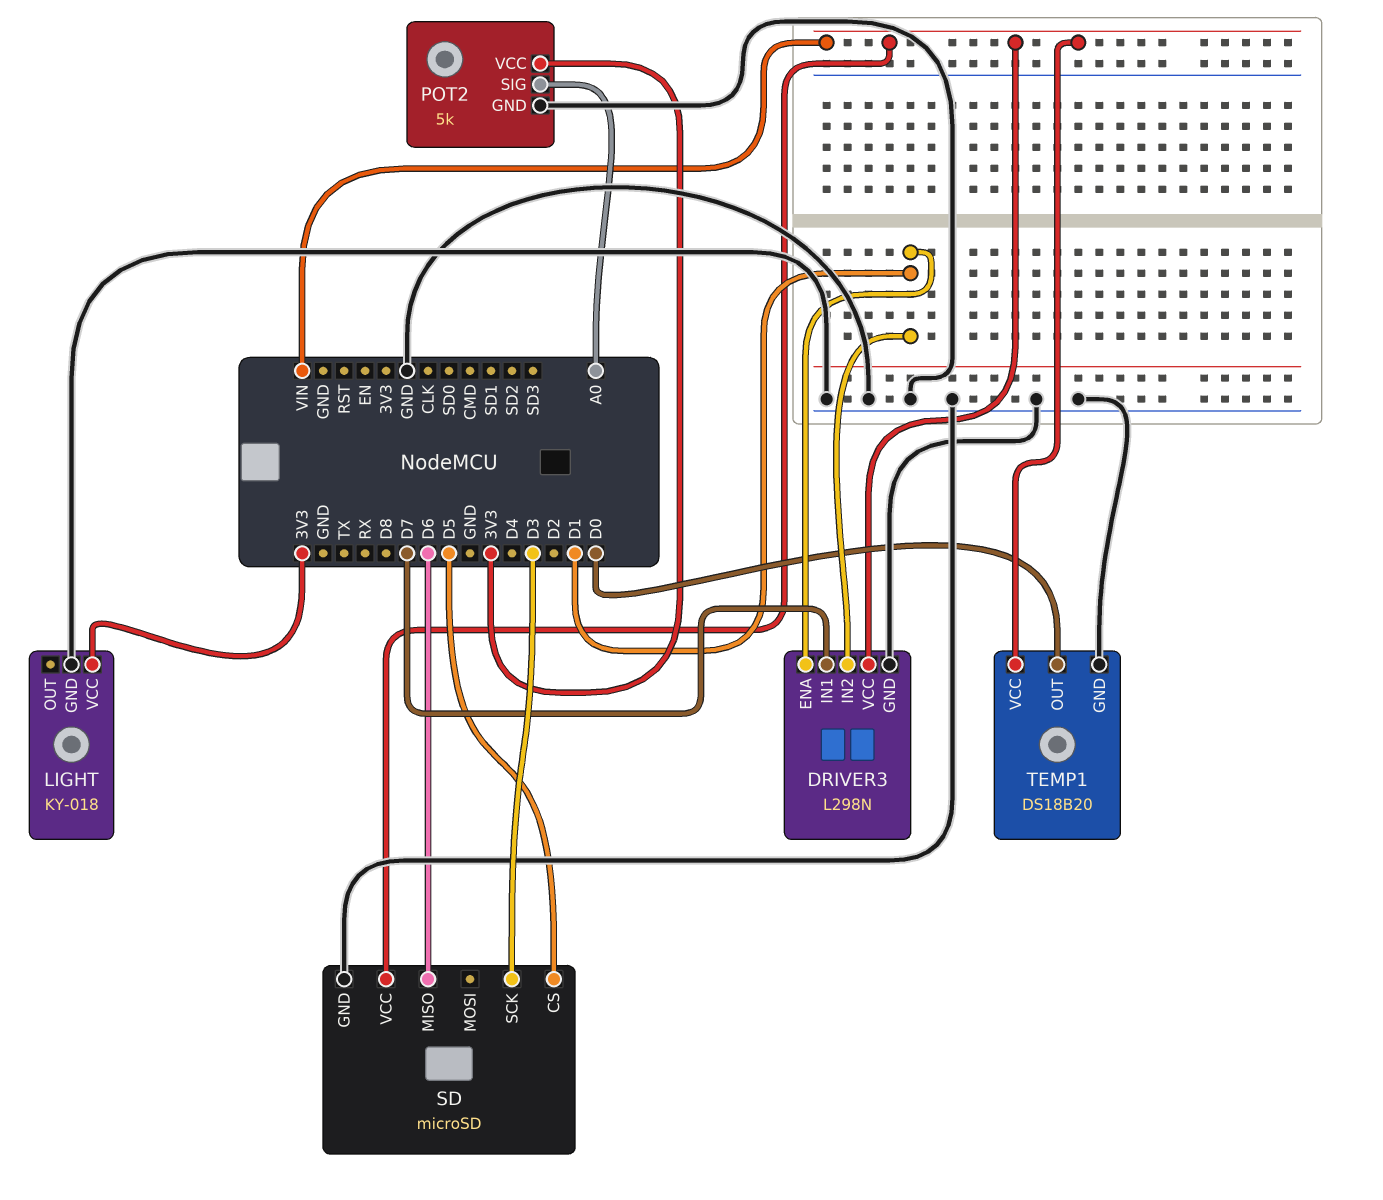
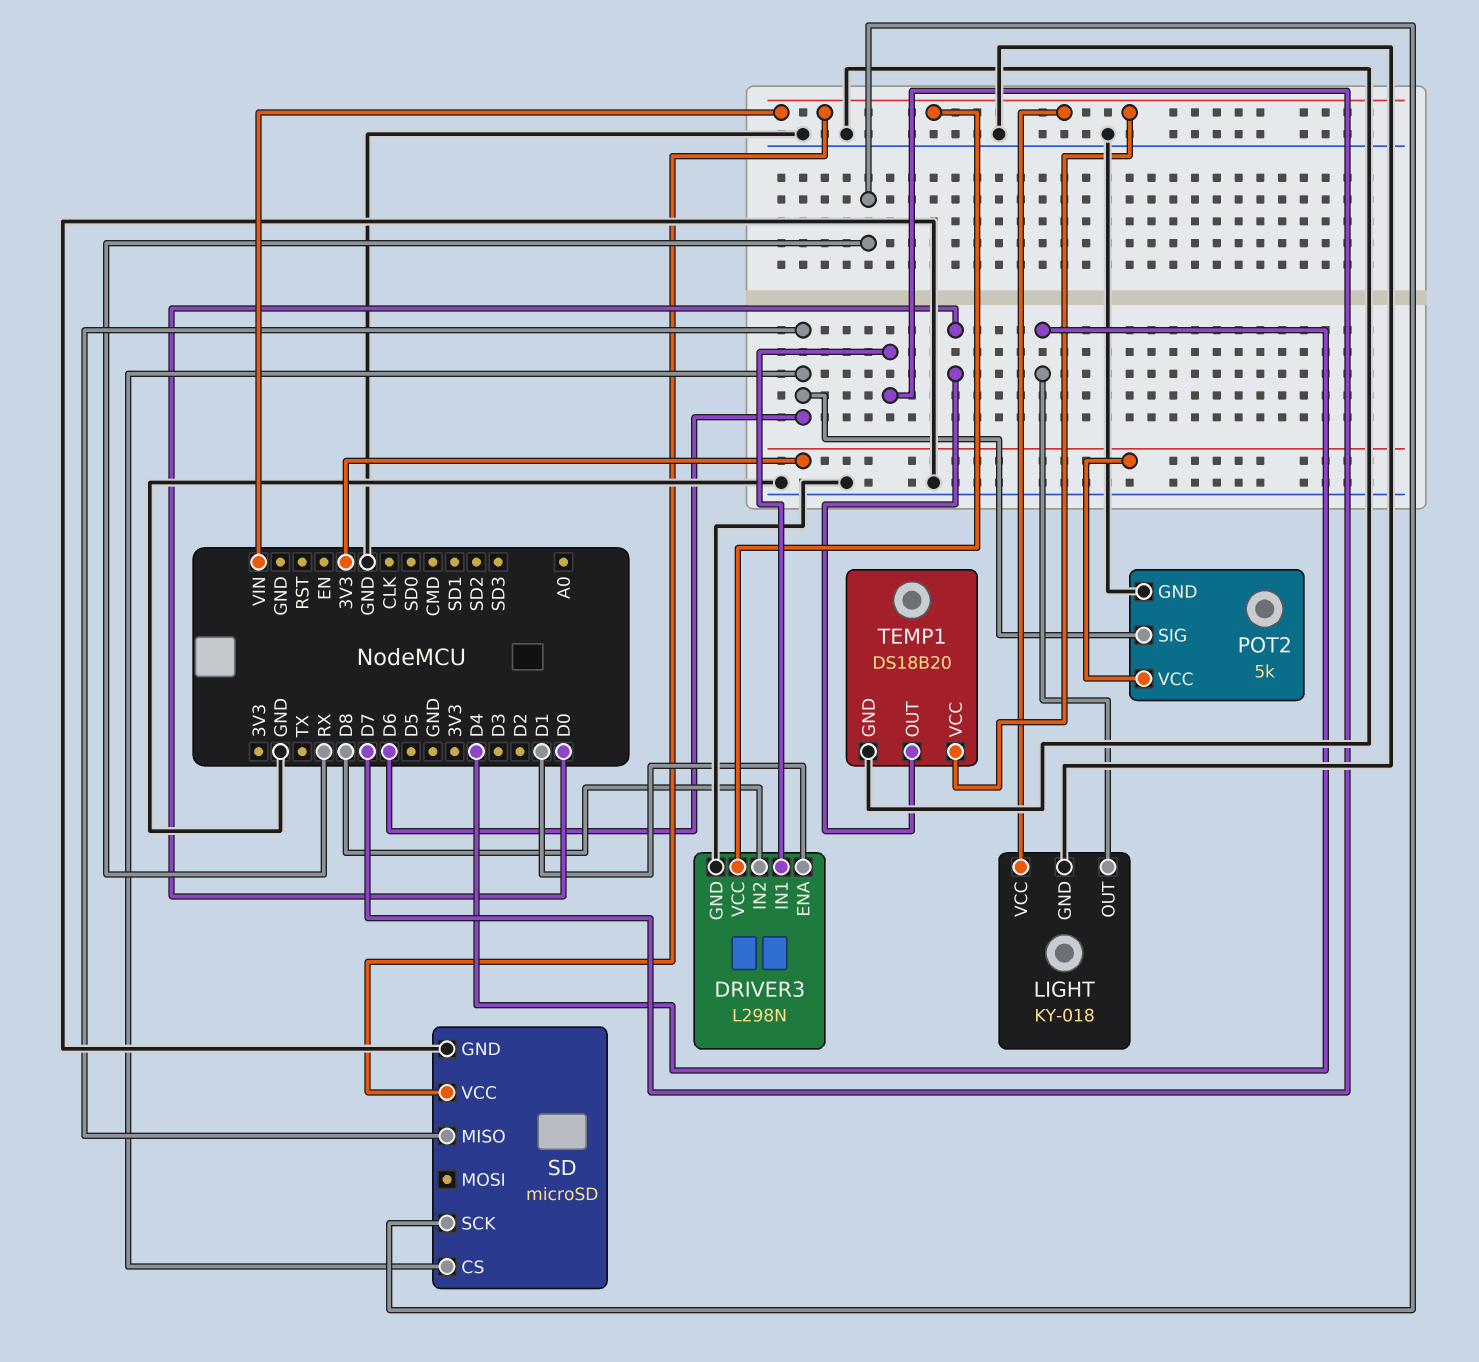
DRIVER3 pin IN2: D1 -> D8
LIGHT pin OUT: none -> D4
LIGHT pin VCC: 3V3 -> VIN
POT2 pin SIG: A0 -> D6
SD pin CS: D5 -> D6
SD pin SCK: D3 -> RX

